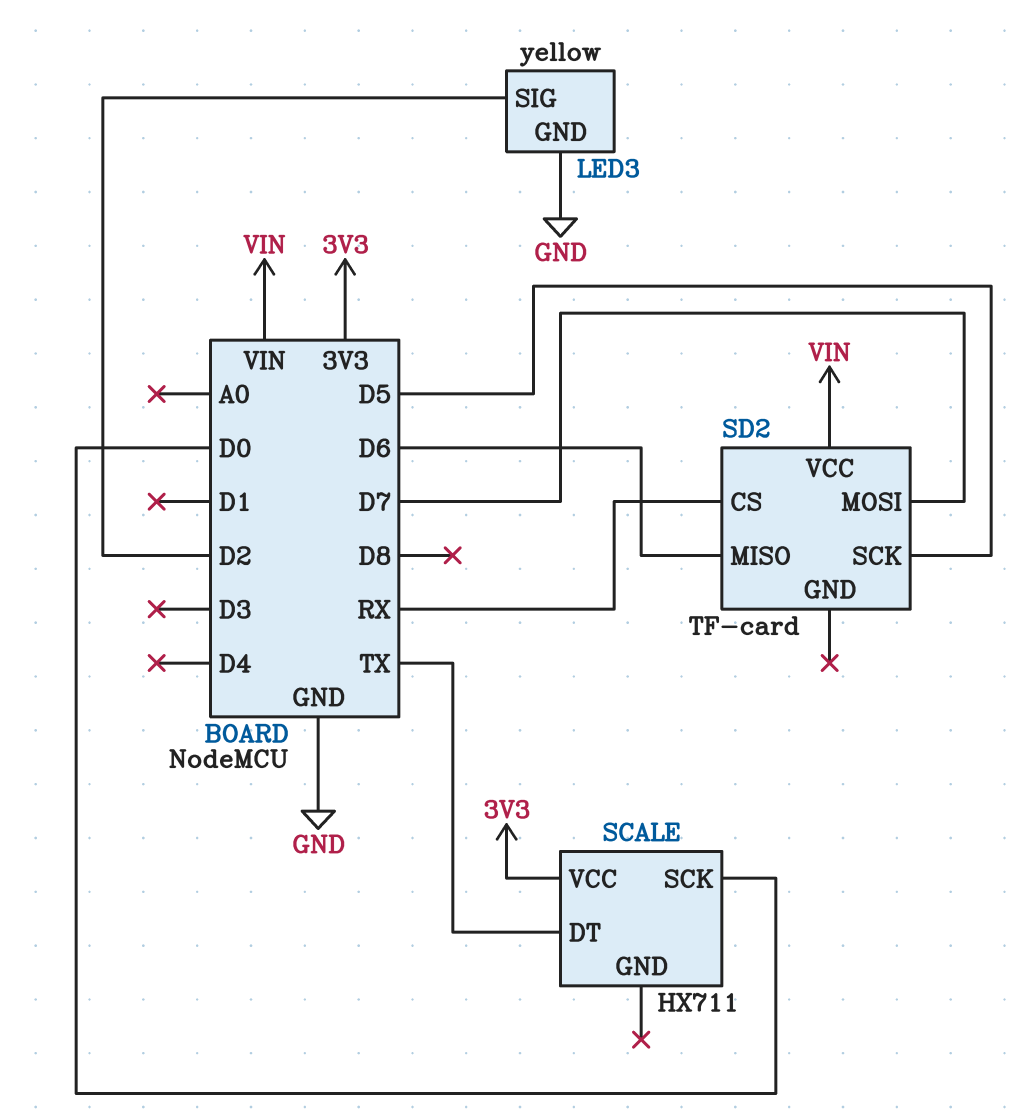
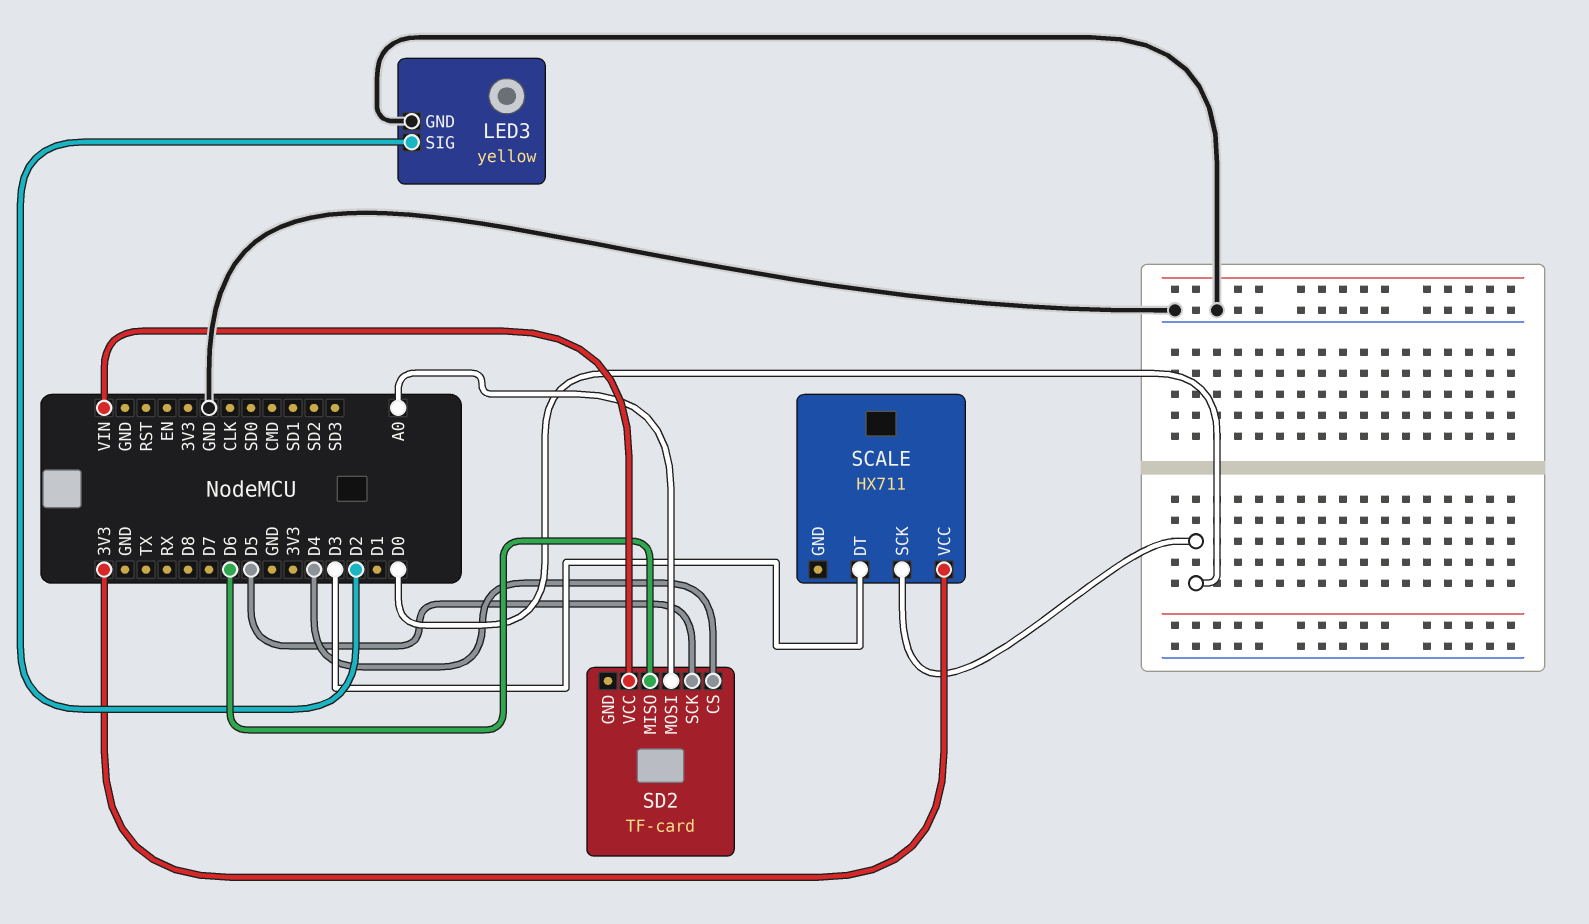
SCALE pin DT: TX -> D3
SD2 pin CS: RX -> D4
SD2 pin MOSI: D7 -> A0

